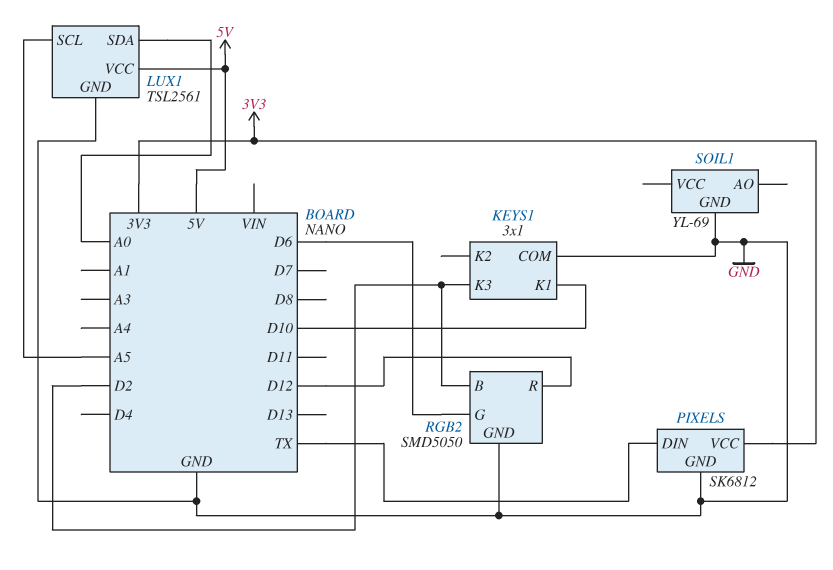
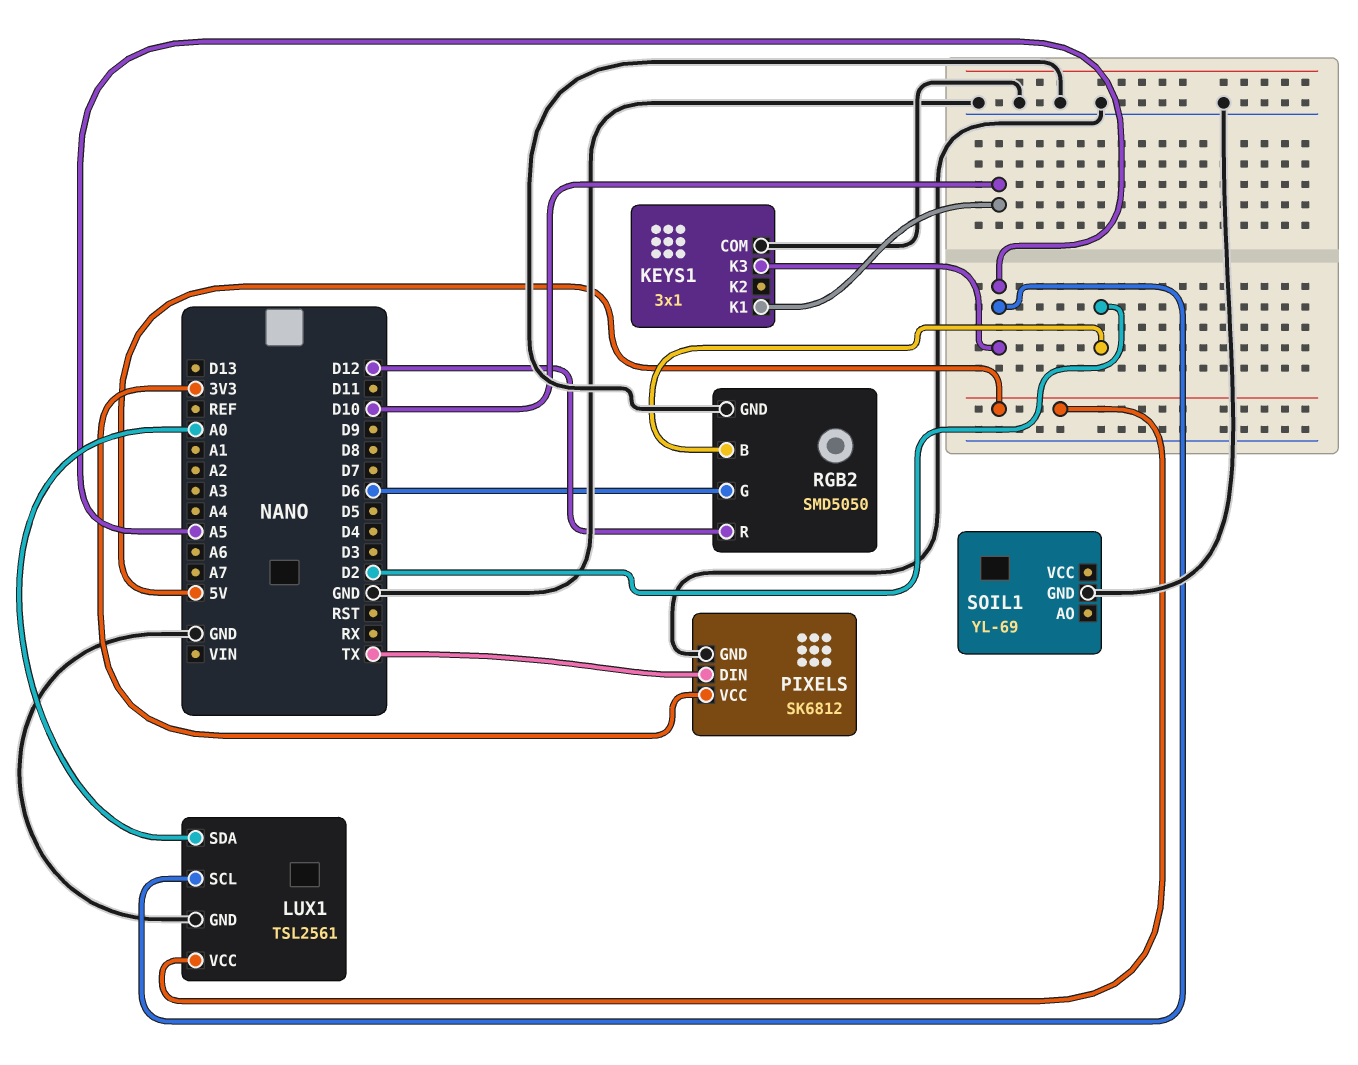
KEYS1 pin K3: D2 -> A5

